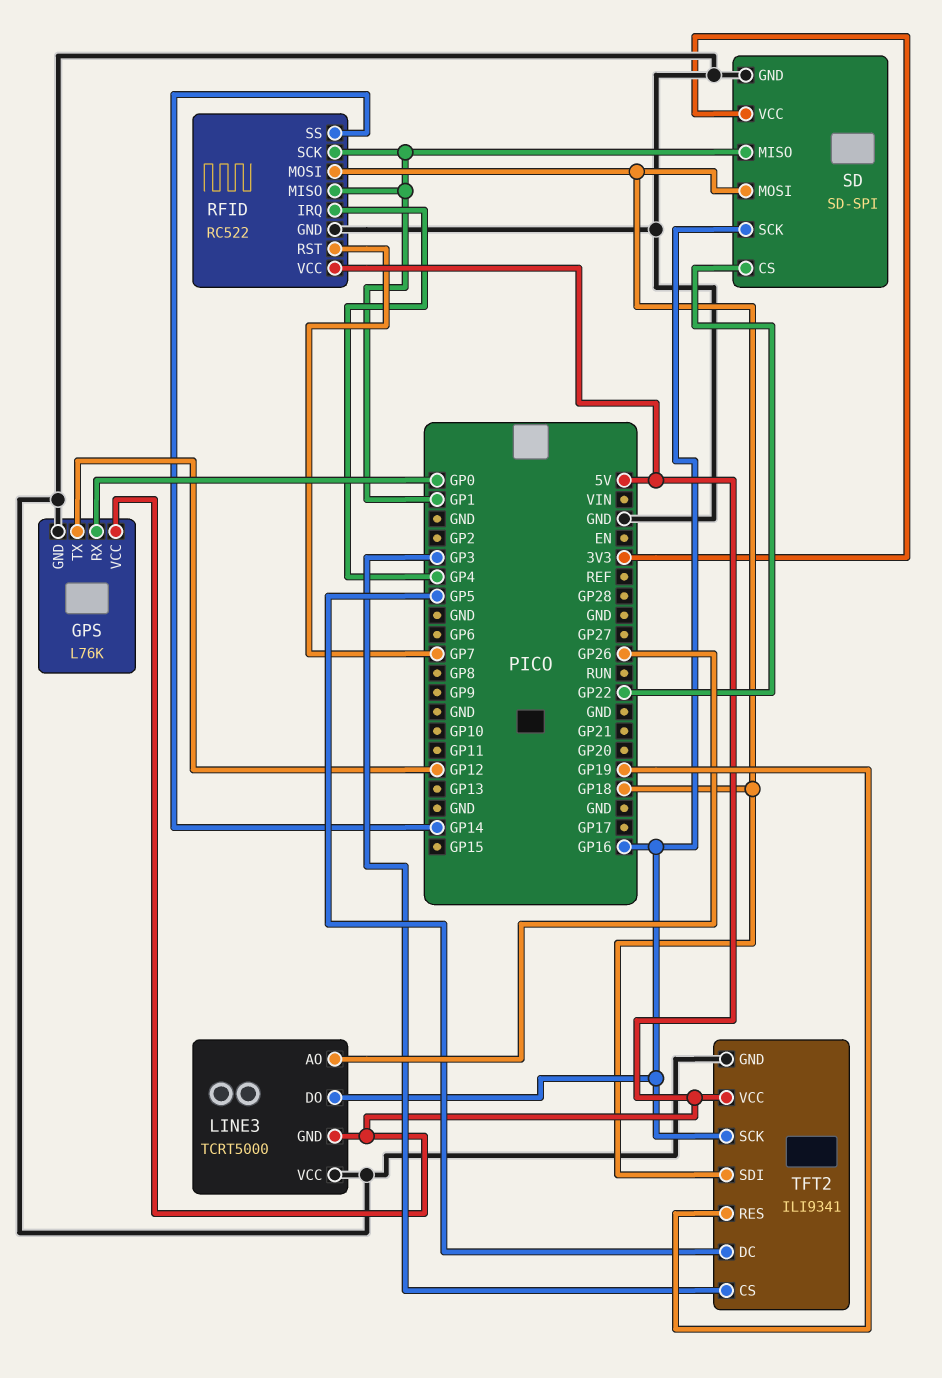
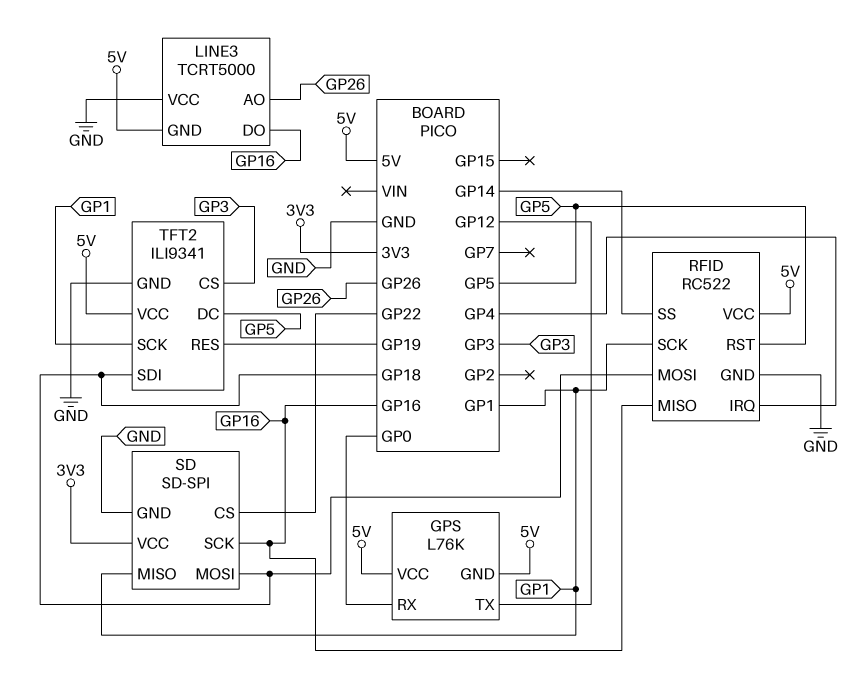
GPS pin GND: GND -> 5V
RFID pin MISO: GP1 -> GP16
RFID pin RST: GP7 -> GP5
TFT2 pin SCK: GP16 -> GP1

